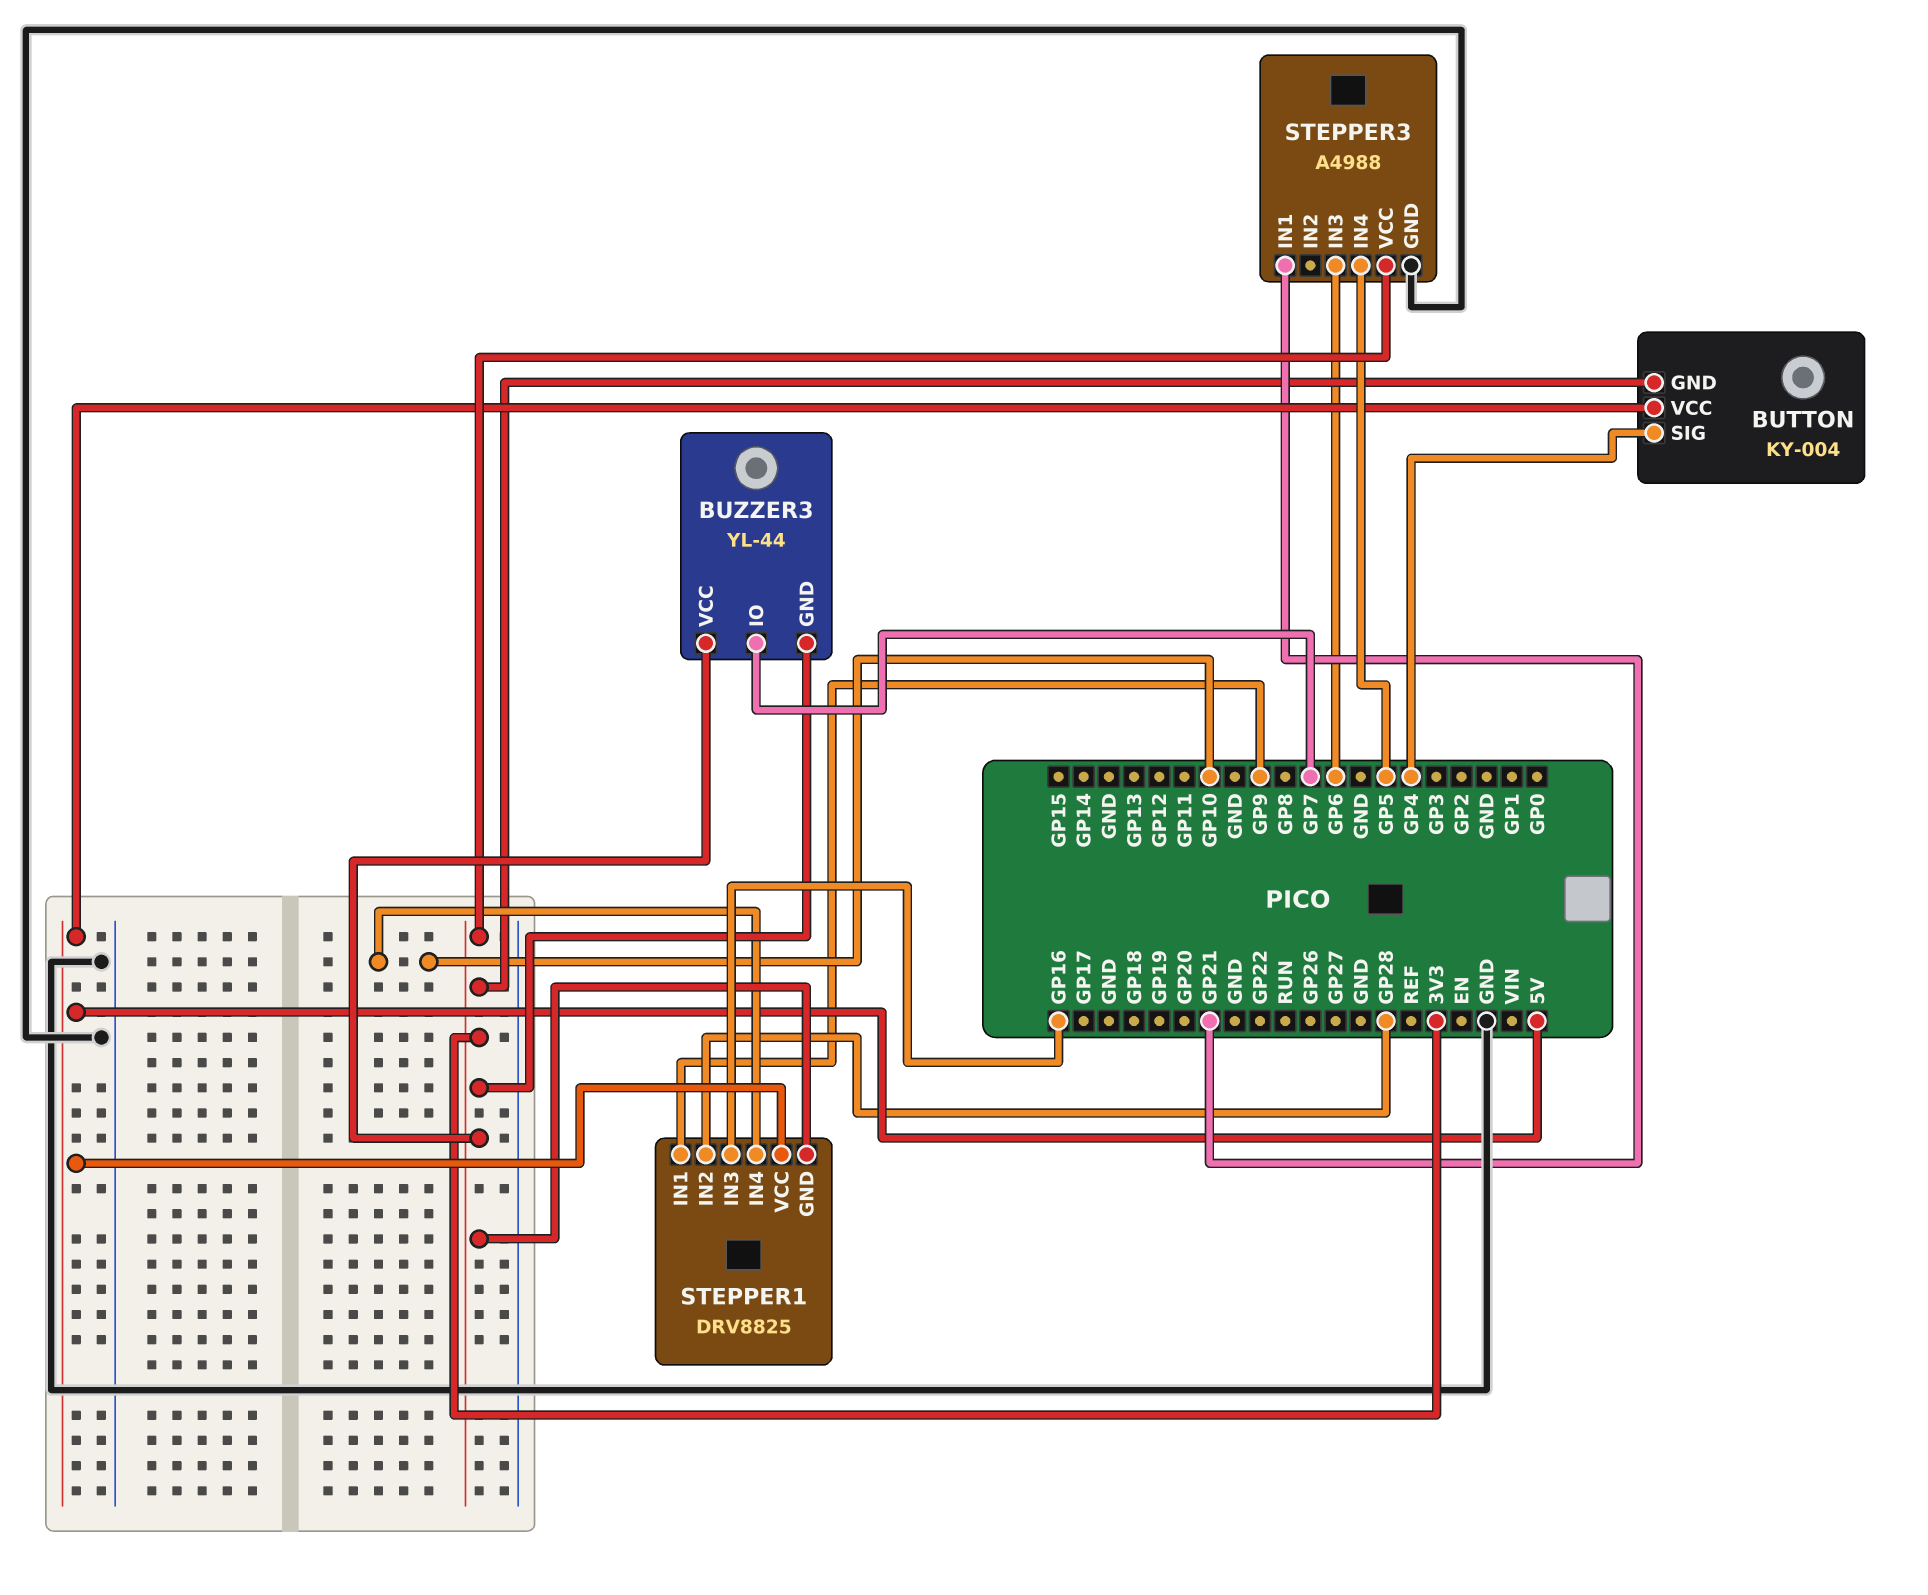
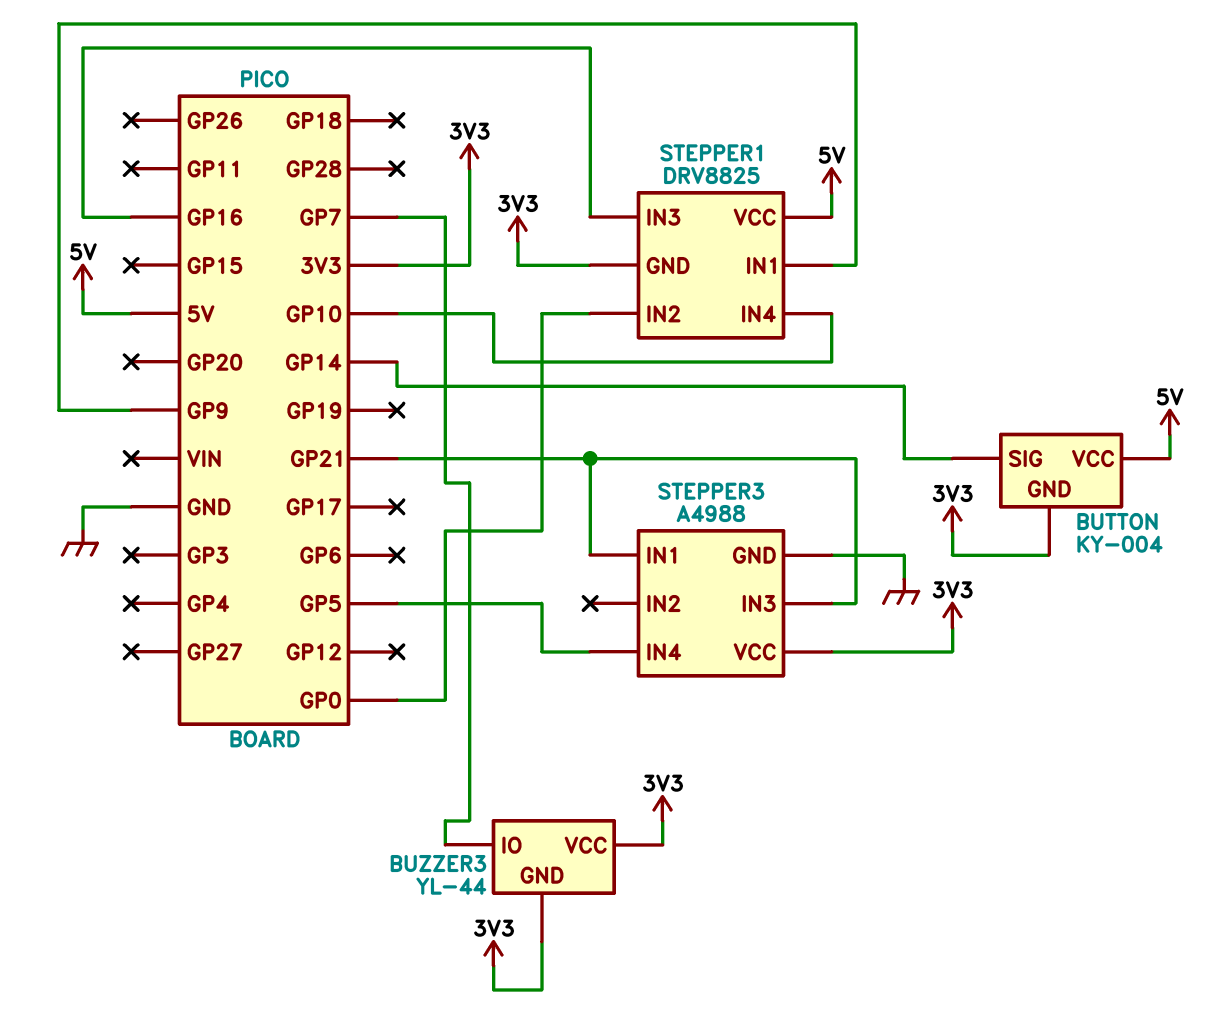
BUTTON pin SIG: GP4 -> GP14
STEPPER1 pin IN2: GP28 -> GP0
STEPPER3 pin IN3: GP6 -> GP21

